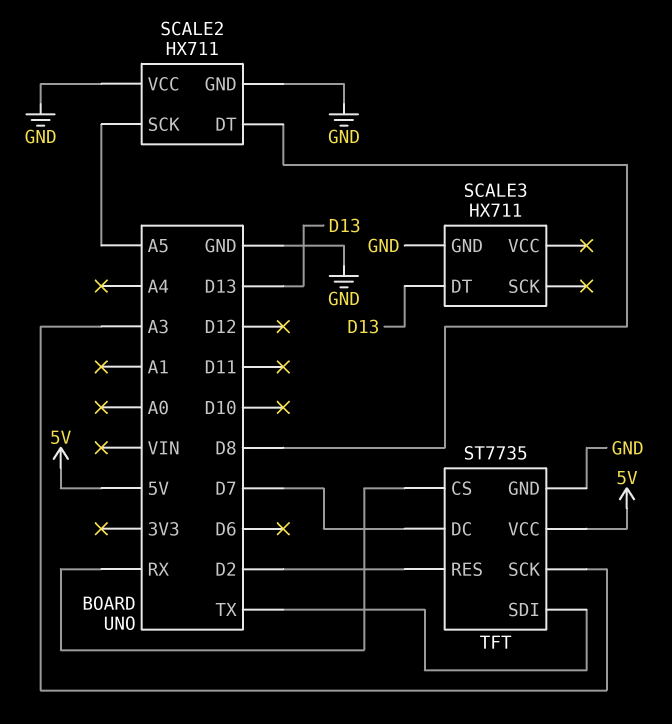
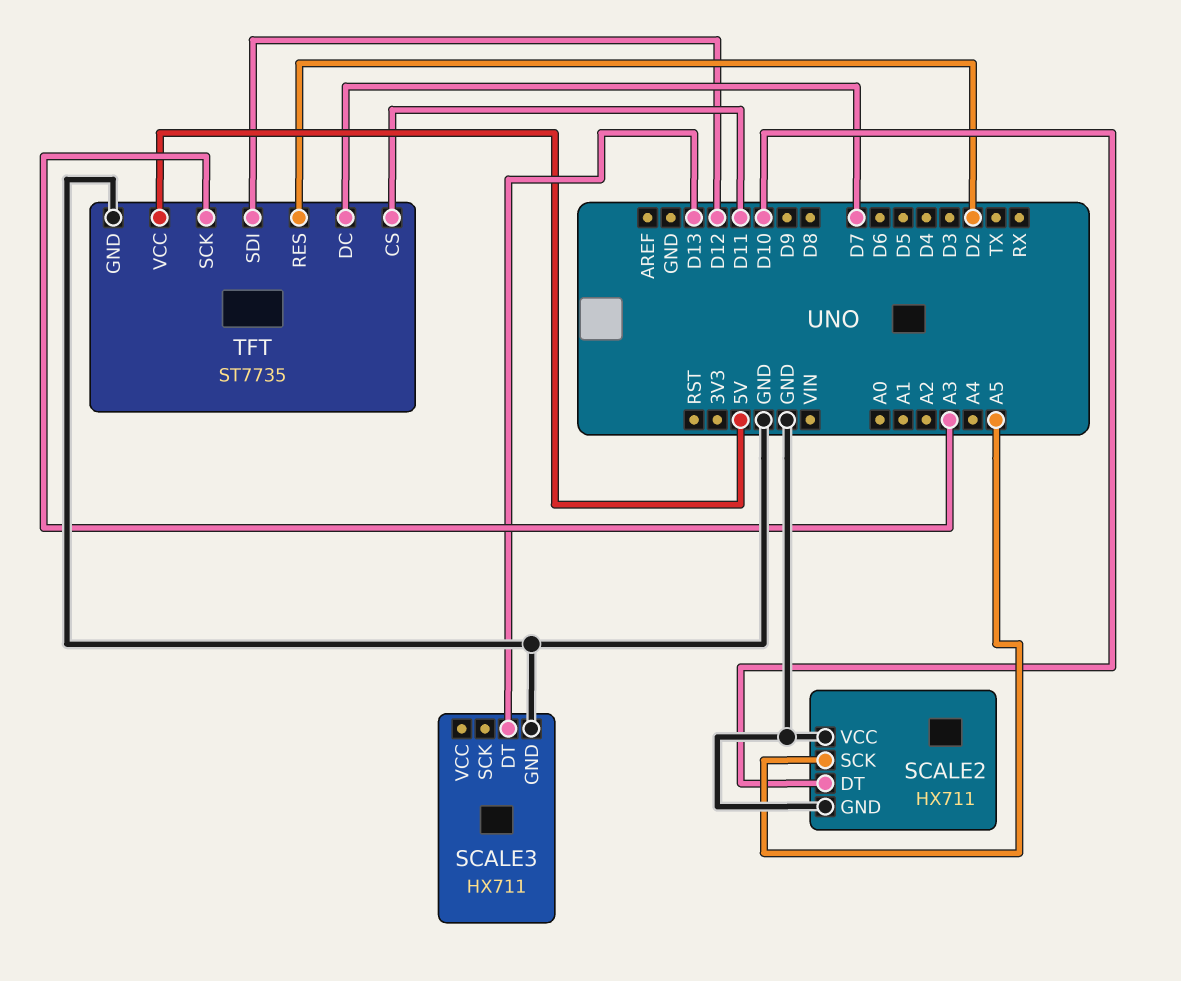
SCALE2 pin DT: D8 -> D10
TFT pin CS: RX -> D11
TFT pin SDI: TX -> D12

